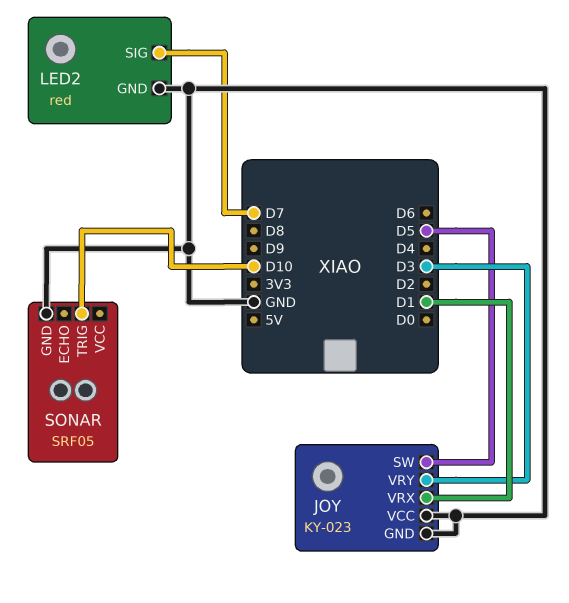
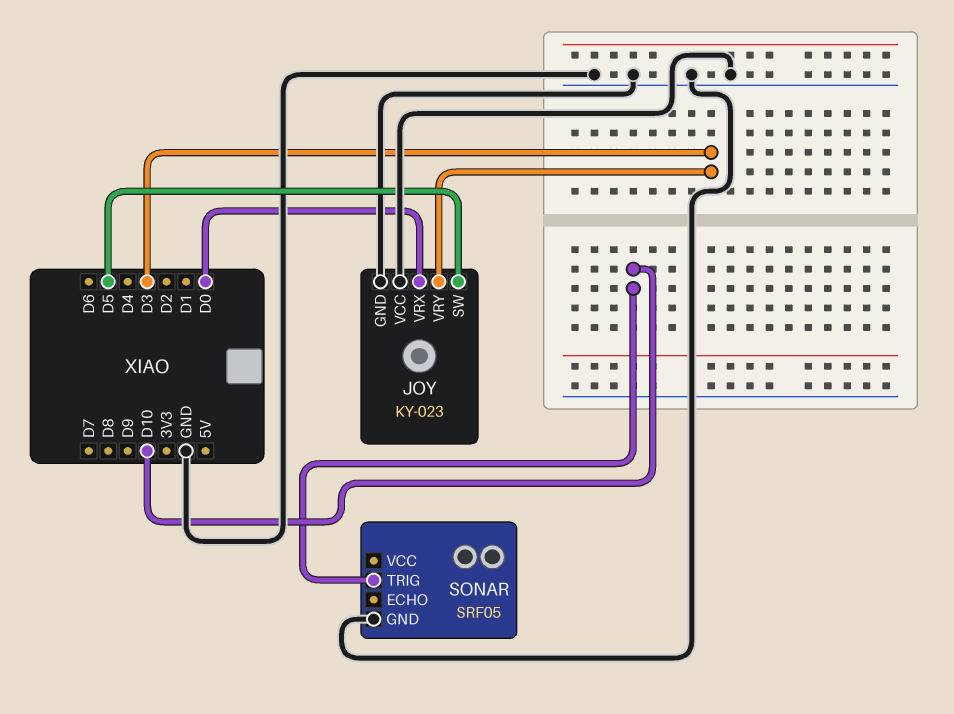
JOY pin VRX: D1 -> D0
LED2: red -> none
LED2 pin GND: GND -> none
LED2 pin SIG: D7 -> none

